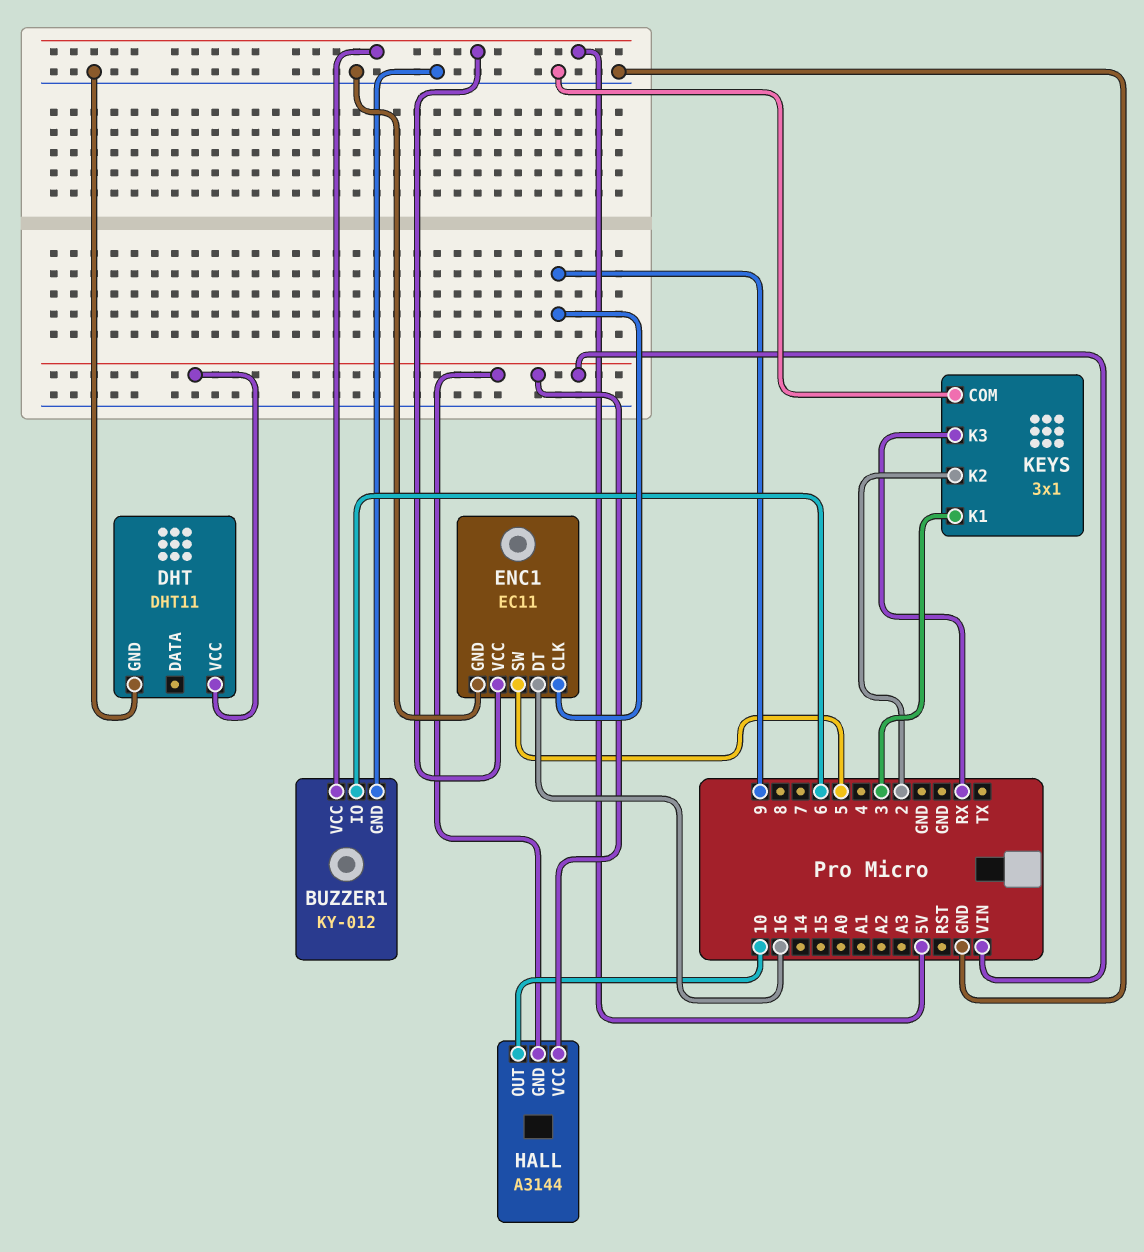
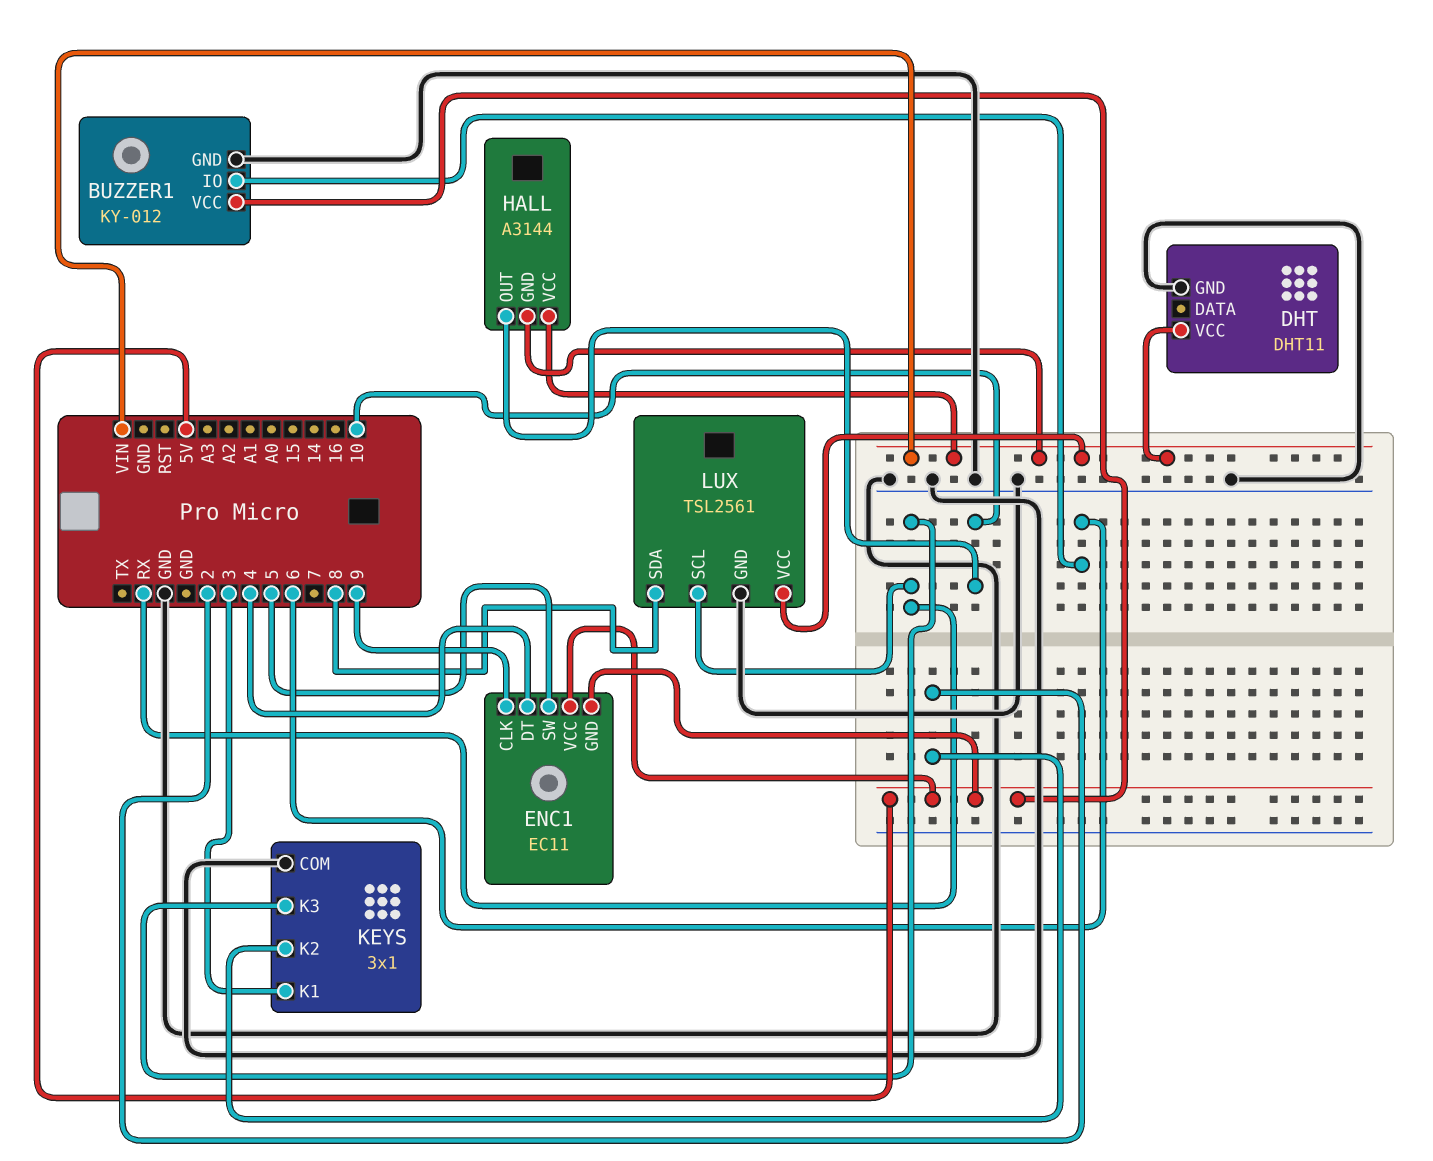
ENC1 pin DT: 16 -> 4
ENC1 pin GND: GND -> 5V
LUX: none -> TSL2561
LUX pin GND: none -> GND
LUX pin SCL: none -> RX
LUX pin SDA: none -> 8
LUX pin VCC: none -> VIN

